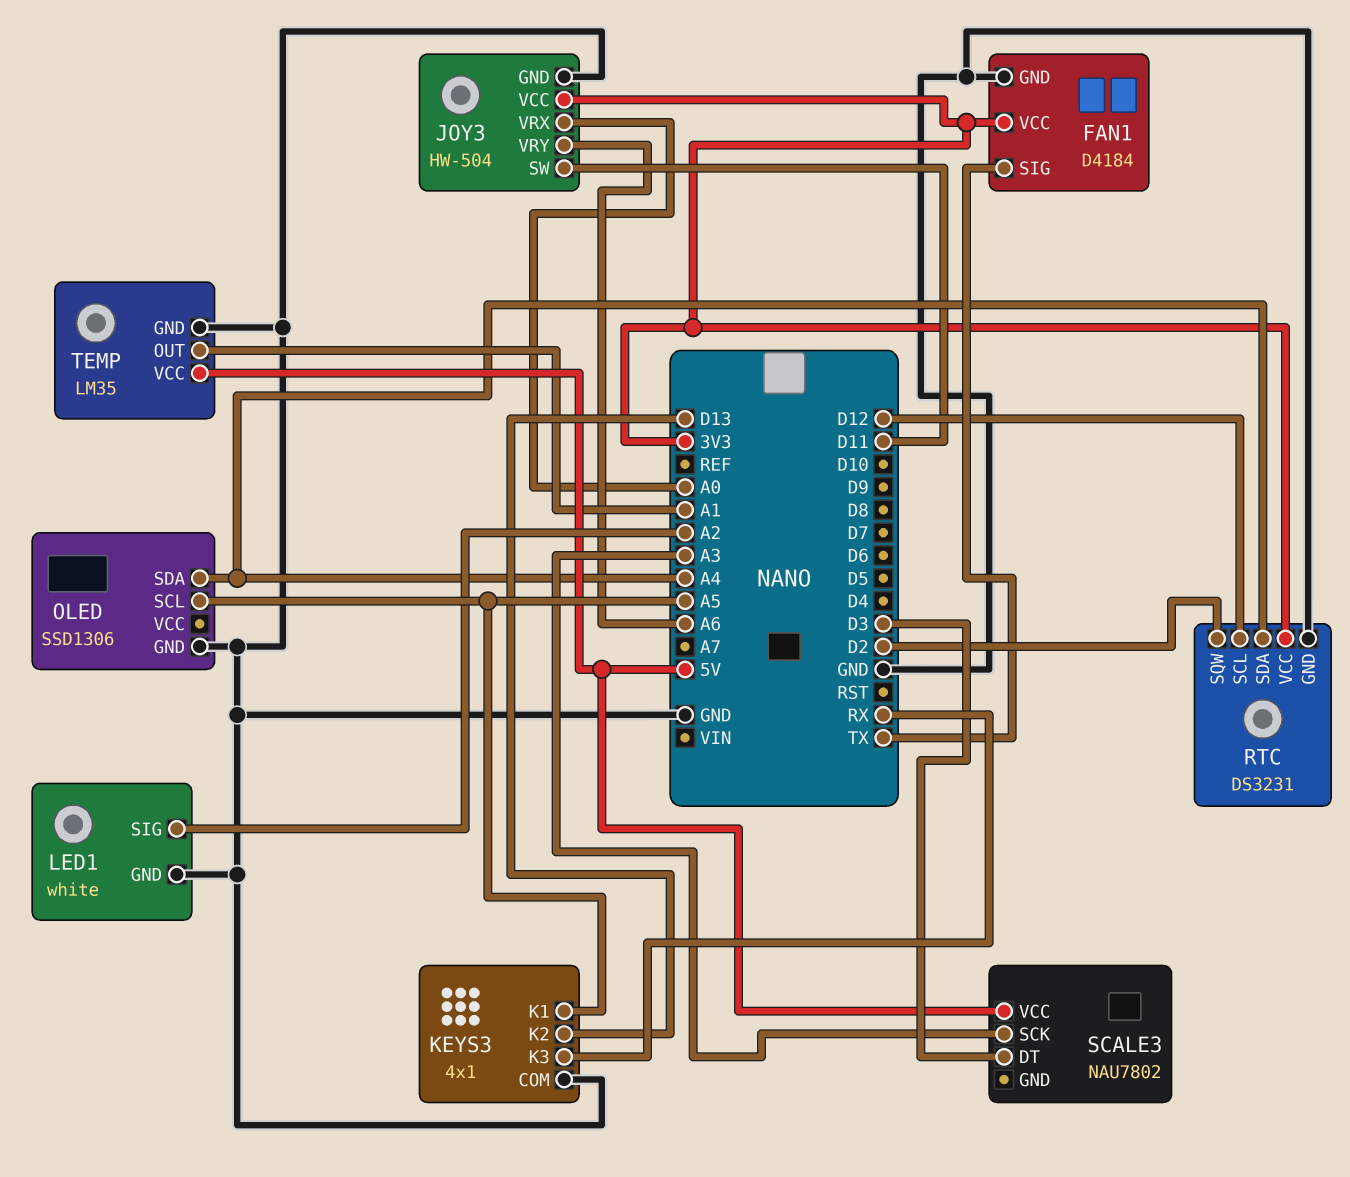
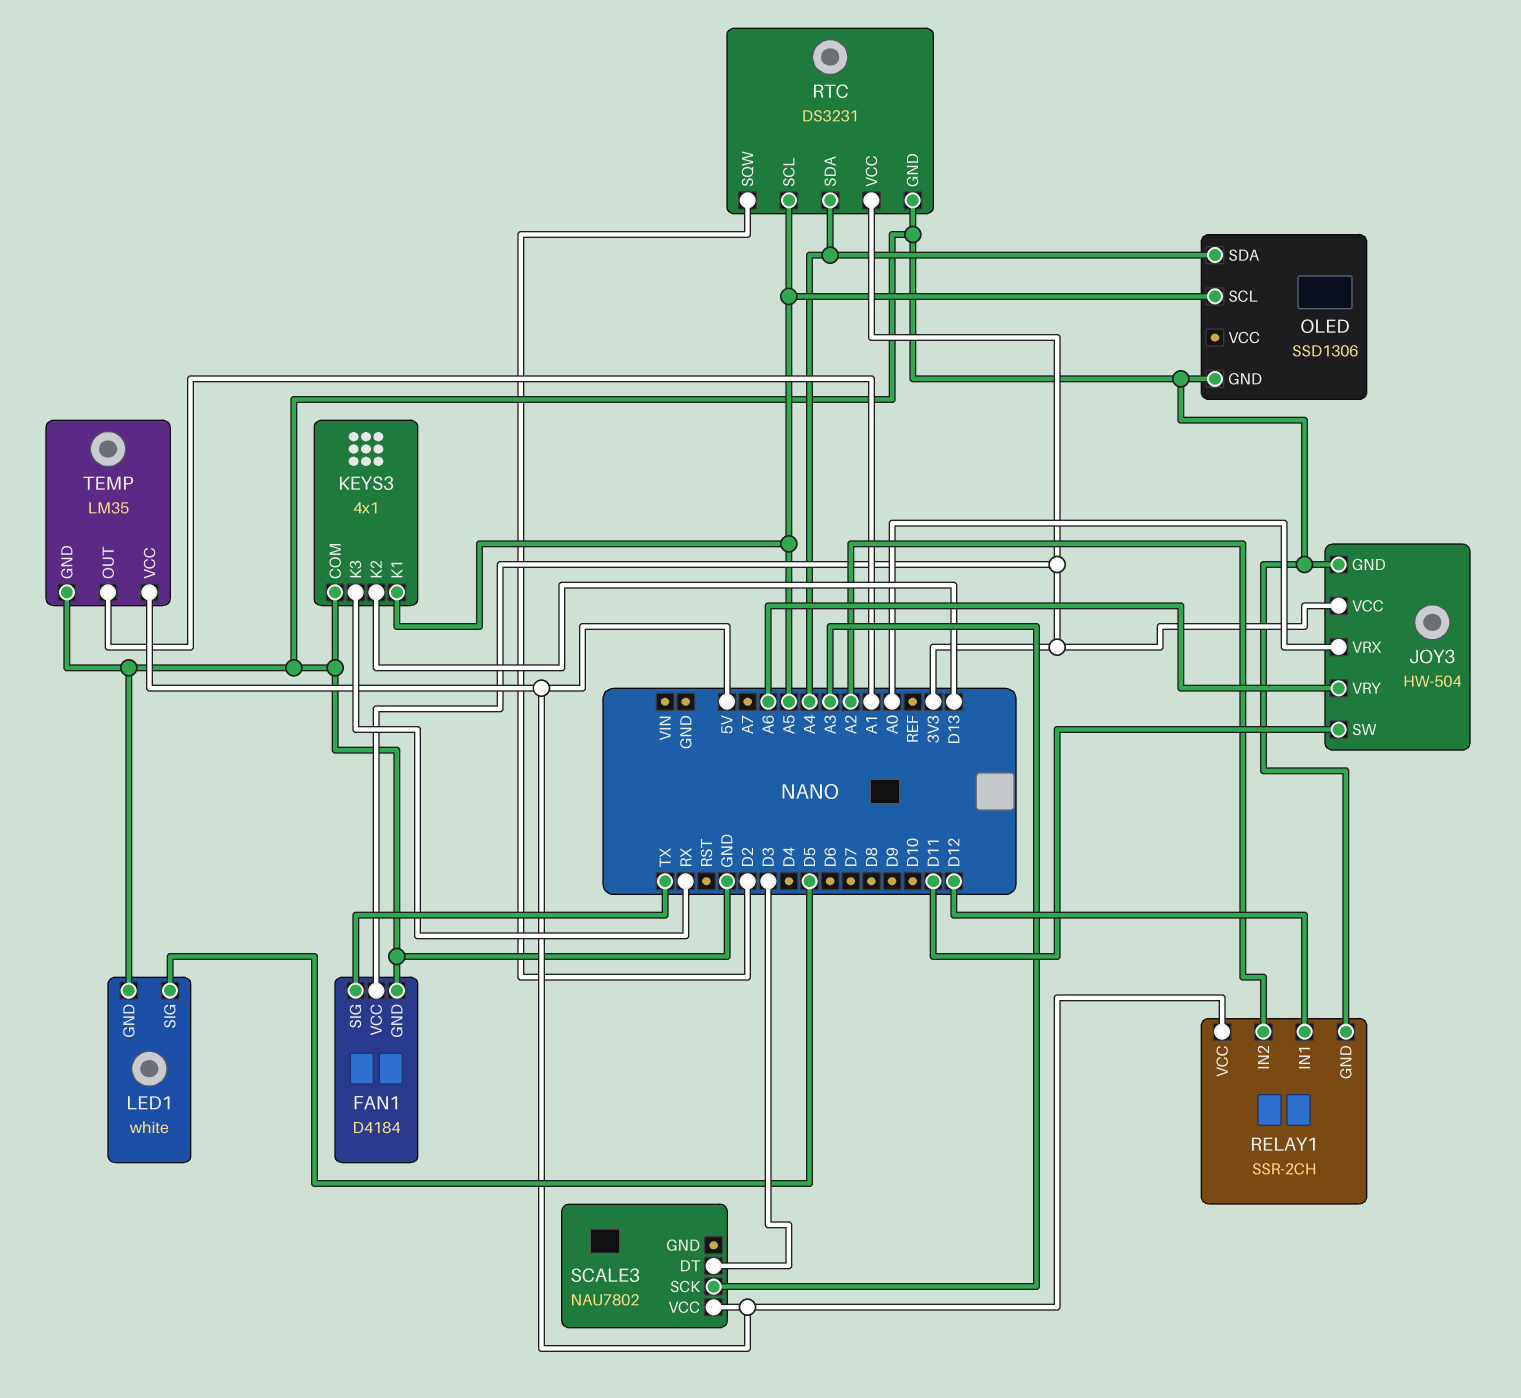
LED1 pin SIG: A2 -> D5
RELAY1: none -> SSR-2CH
RELAY1 pin GND: none -> GND
RELAY1 pin IN1: none -> D12
RELAY1 pin IN2: none -> A2
RELAY1 pin VCC: none -> 5V
RTC pin SCL: D12 -> A5

